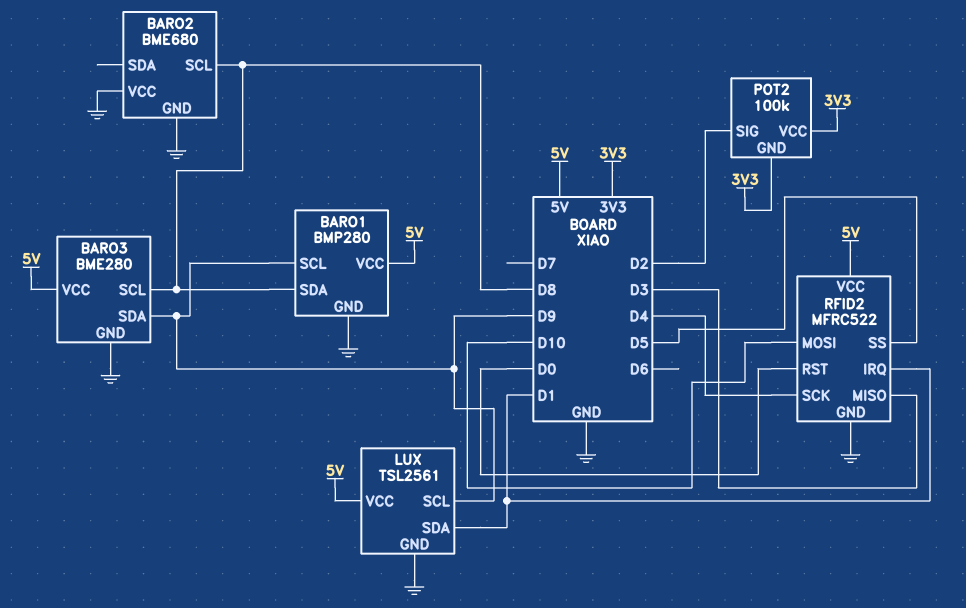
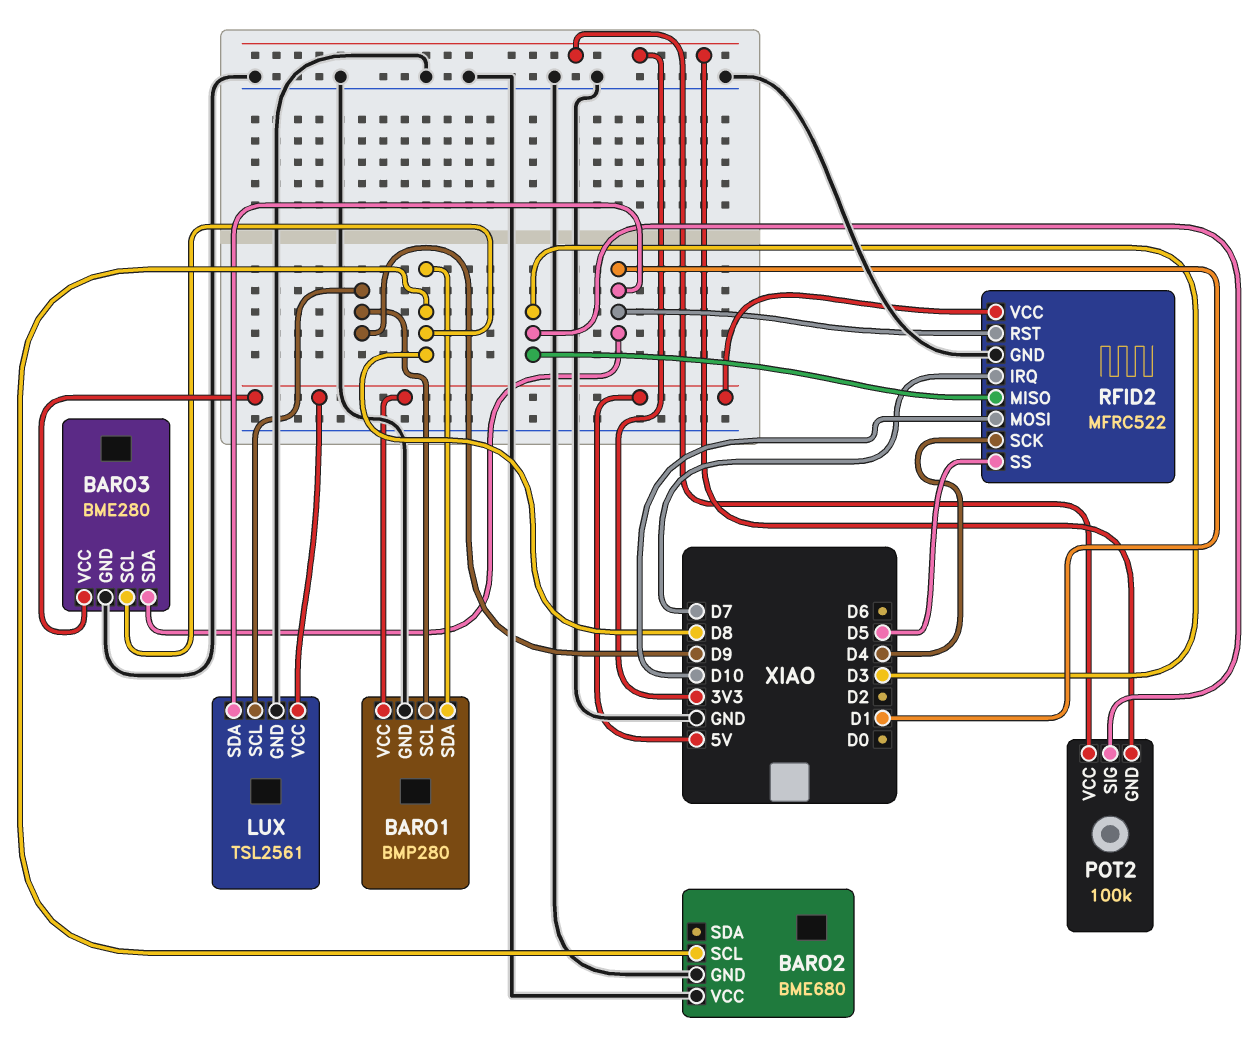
BARO3 pin SDA: D9 -> D1
POT2 pin SIG: D2 -> D3
RFID2 pin IRQ: D1 -> D7
RFID2 pin RST: D0 -> D1

